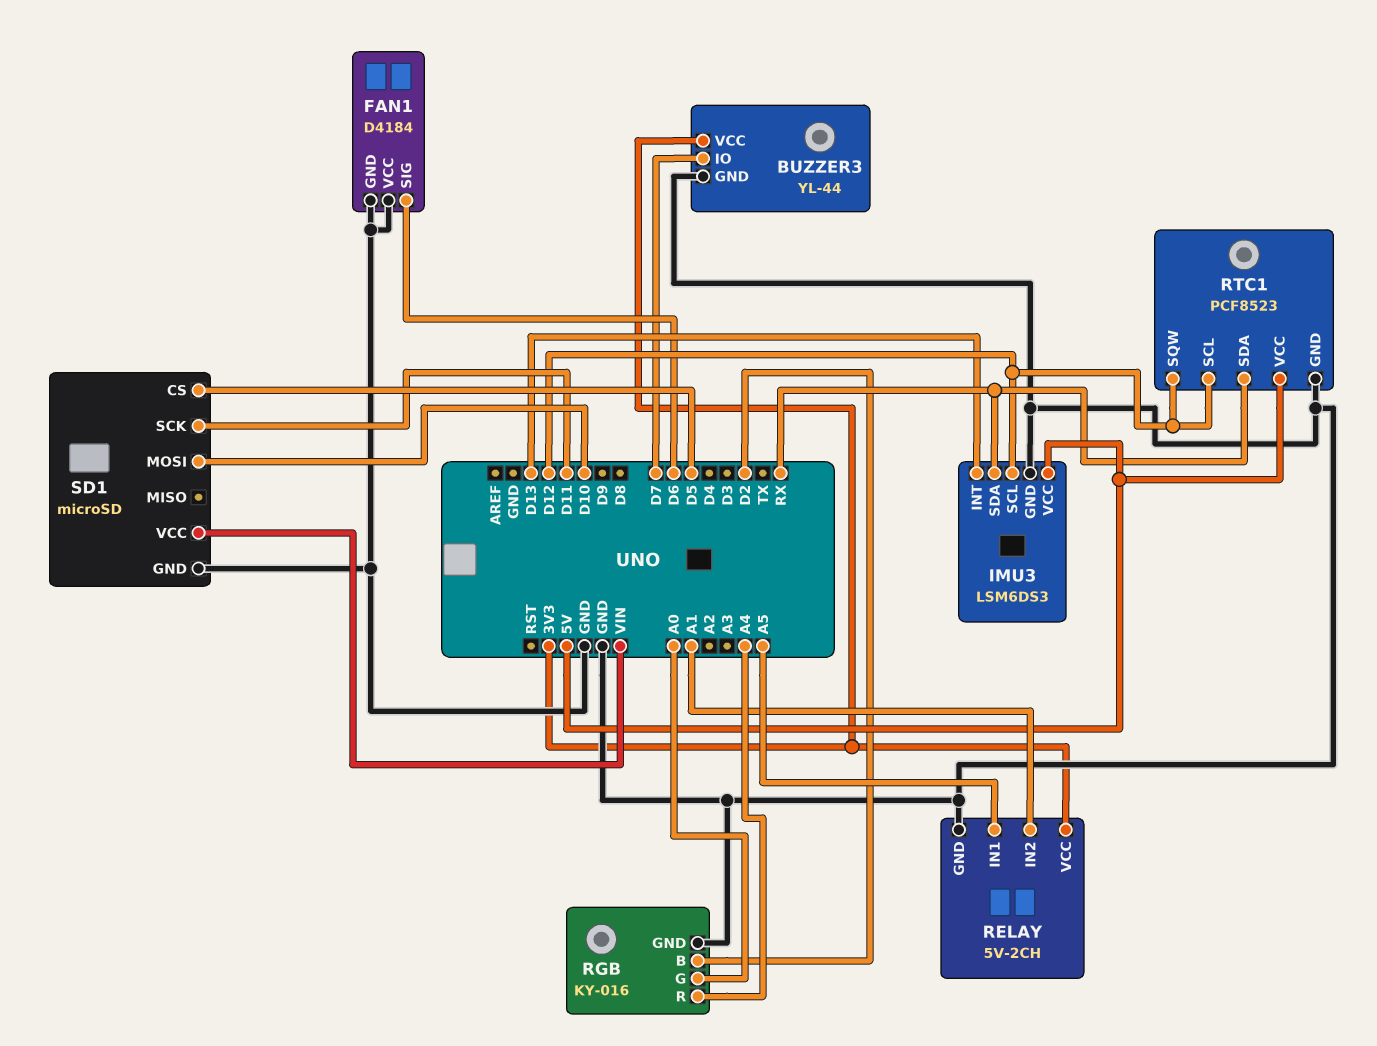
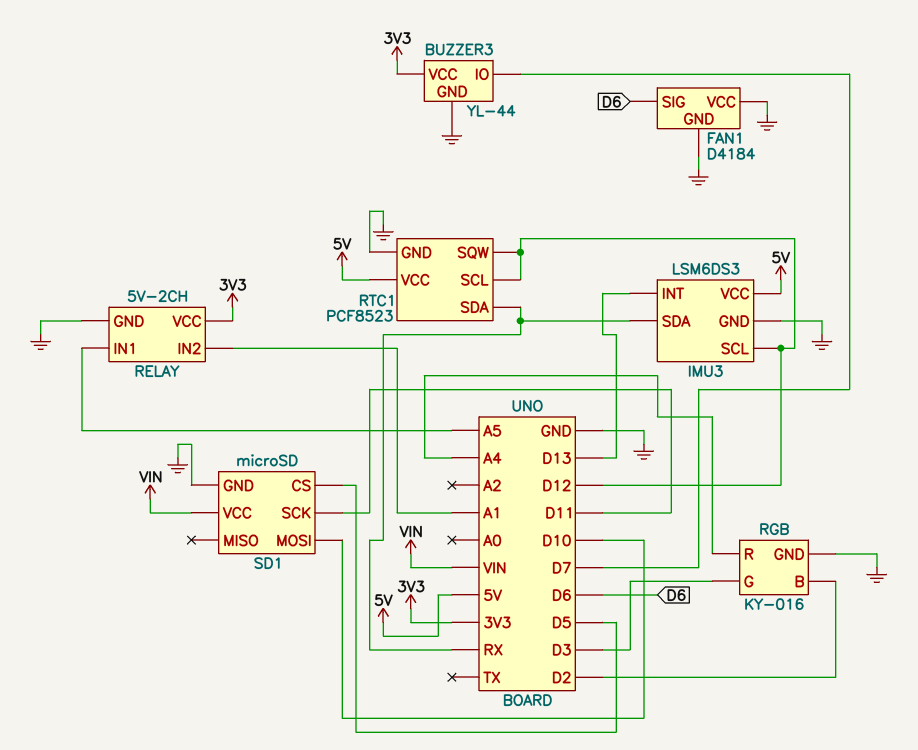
RGB pin G: A0 -> D3

